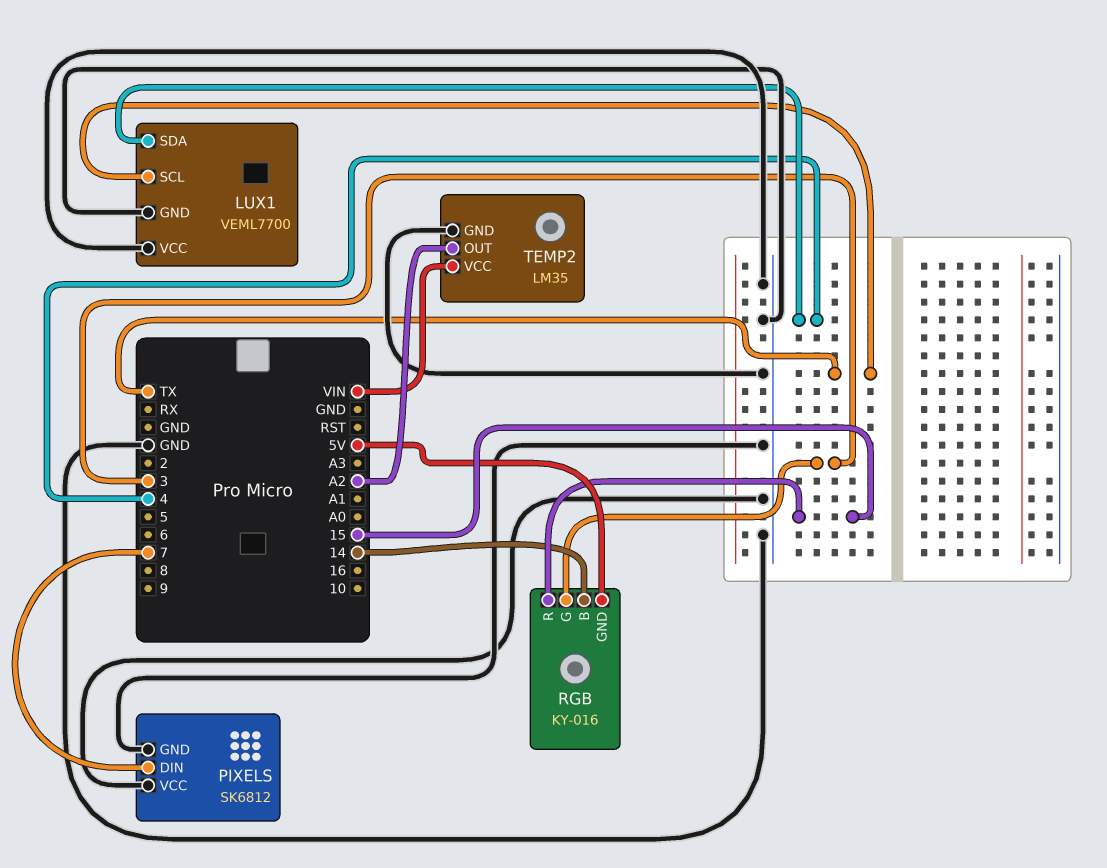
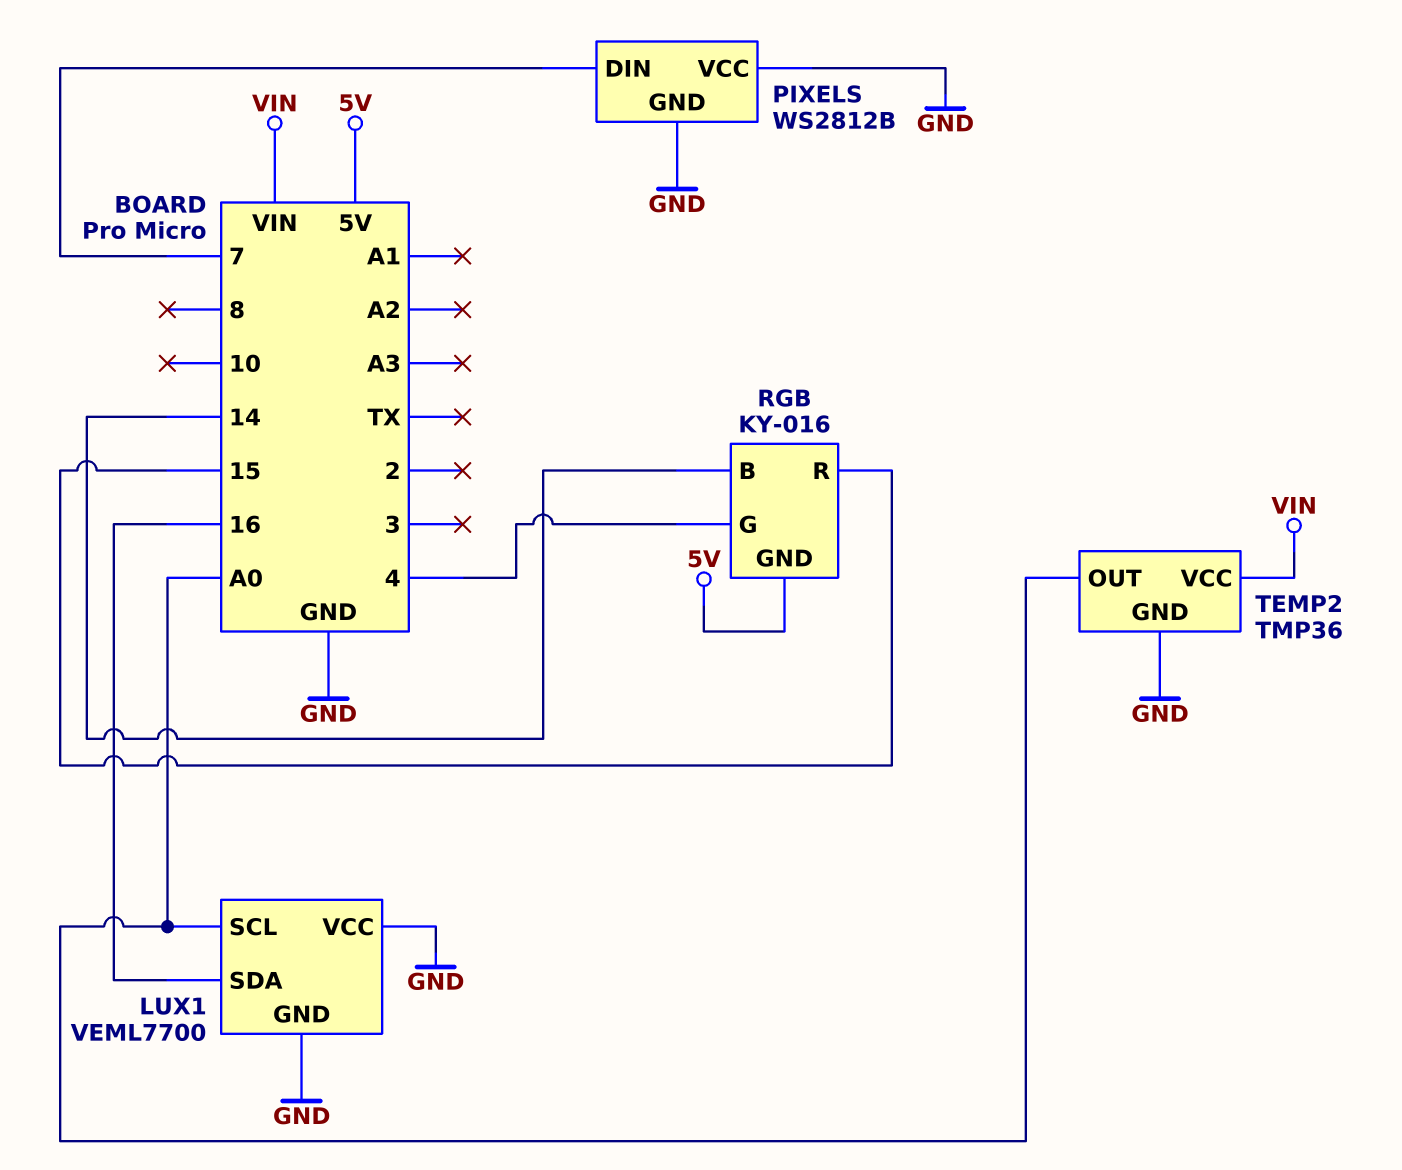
LUX1 pin SCL: TX -> A0
LUX1 pin SDA: 4 -> 16
PIXELS: SK6812 -> WS2812B
RGB pin G: 3 -> 4
TEMP2: LM35 -> TMP36
TEMP2 pin OUT: A2 -> A0

